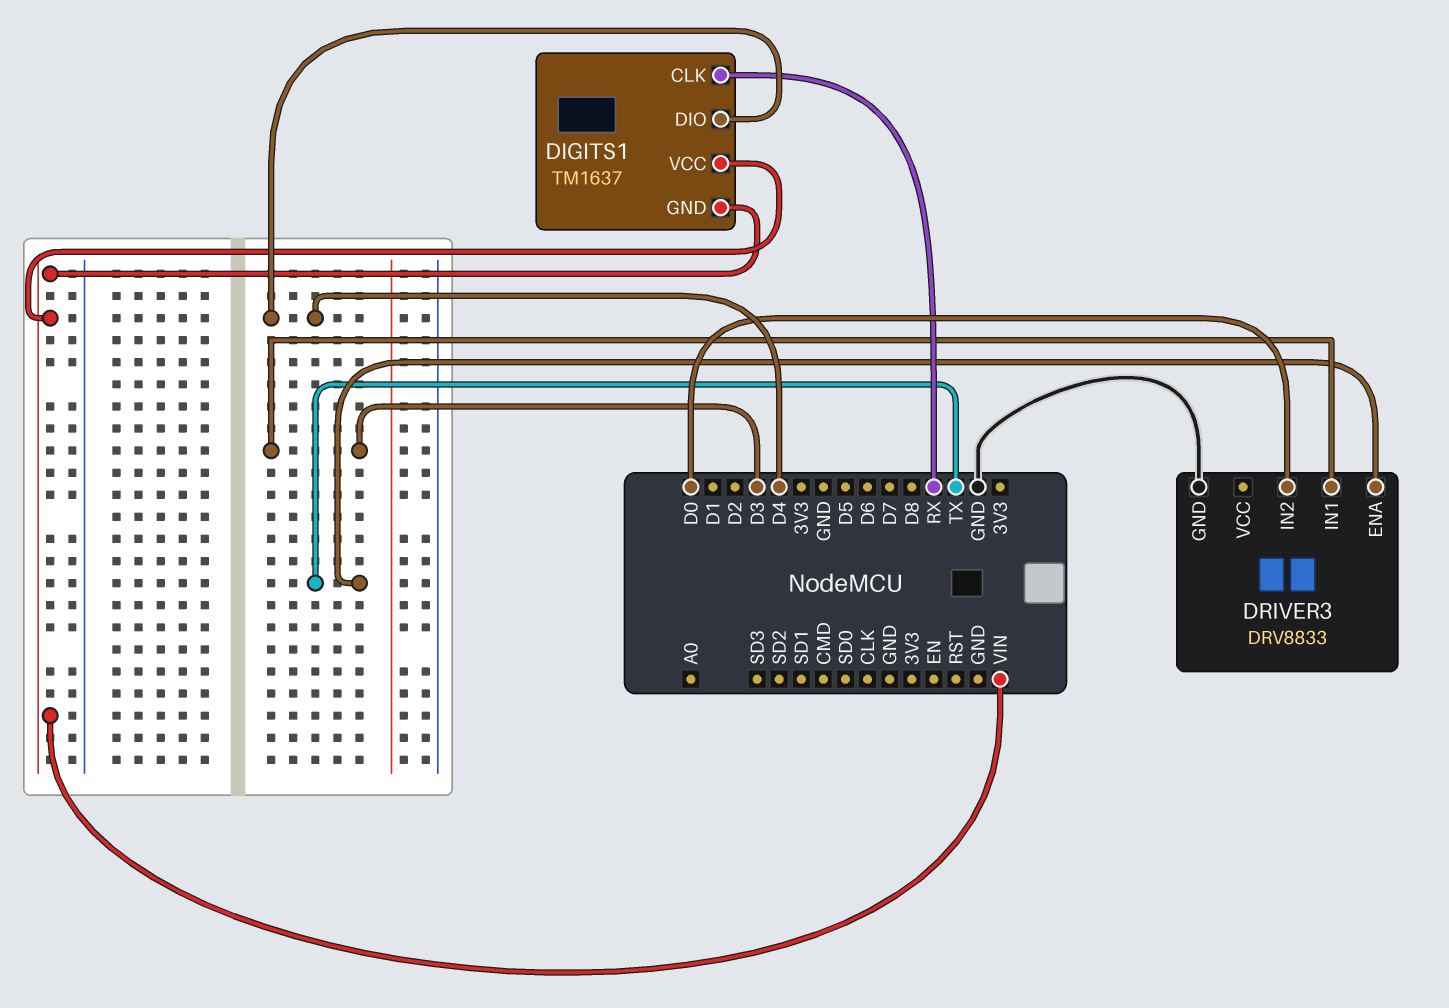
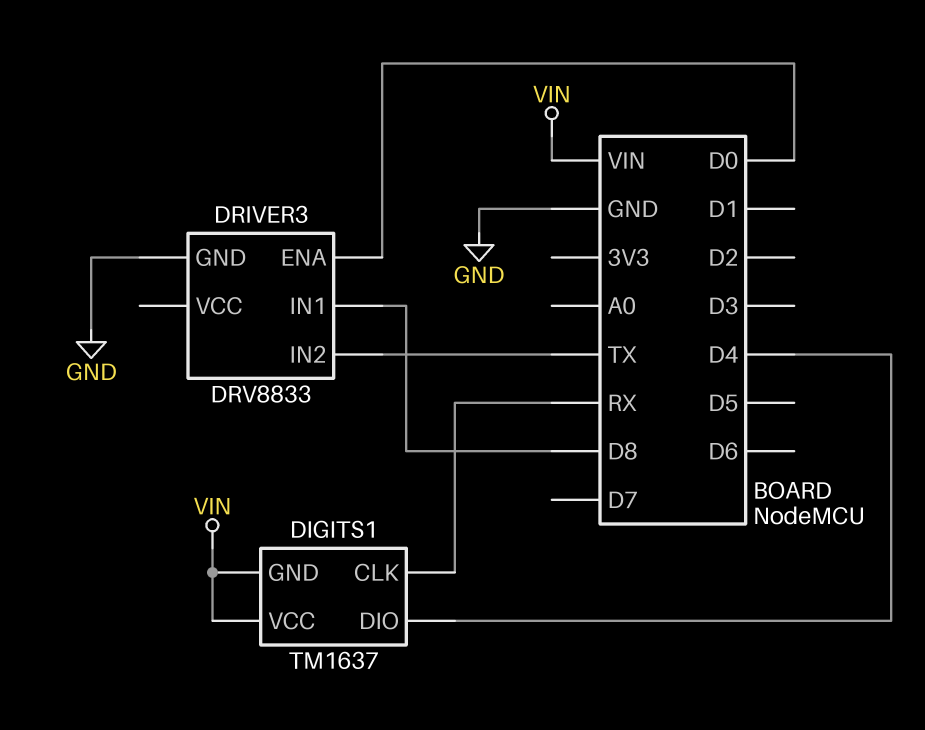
DRIVER3 pin ENA: TX -> D0
DRIVER3 pin IN1: D3 -> D8
DRIVER3 pin IN2: D0 -> TX

